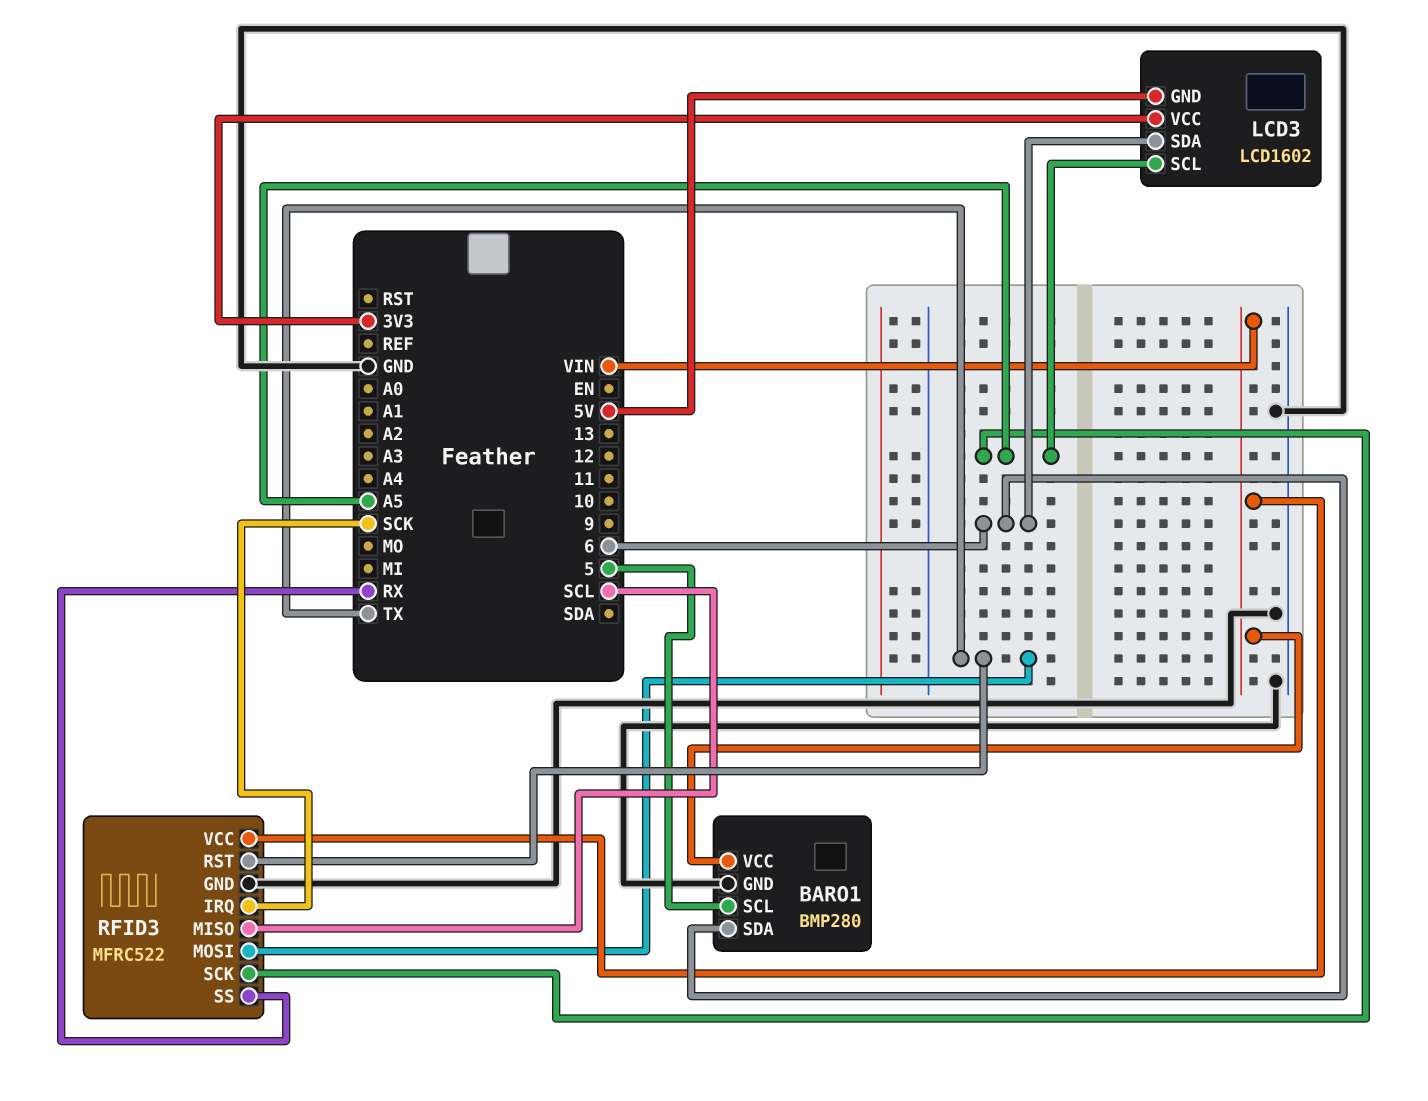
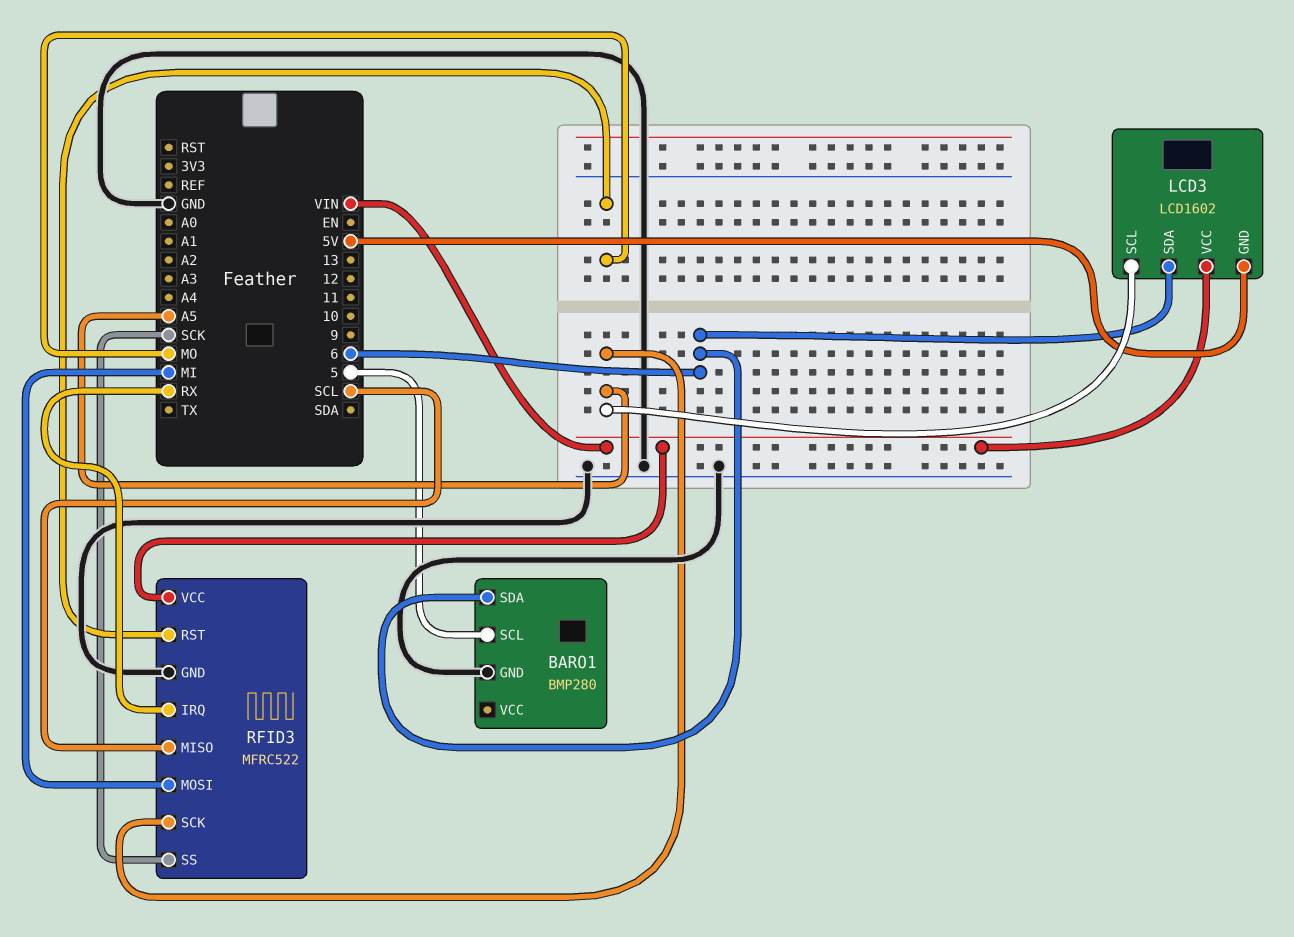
BARO1 pin VCC: VIN -> none
LCD3 pin VCC: 3V3 -> VIN
RFID3 pin IRQ: SCK -> RX
RFID3 pin MOSI: TX -> MI
RFID3 pin RST: TX -> MO
RFID3 pin SS: RX -> SCK

